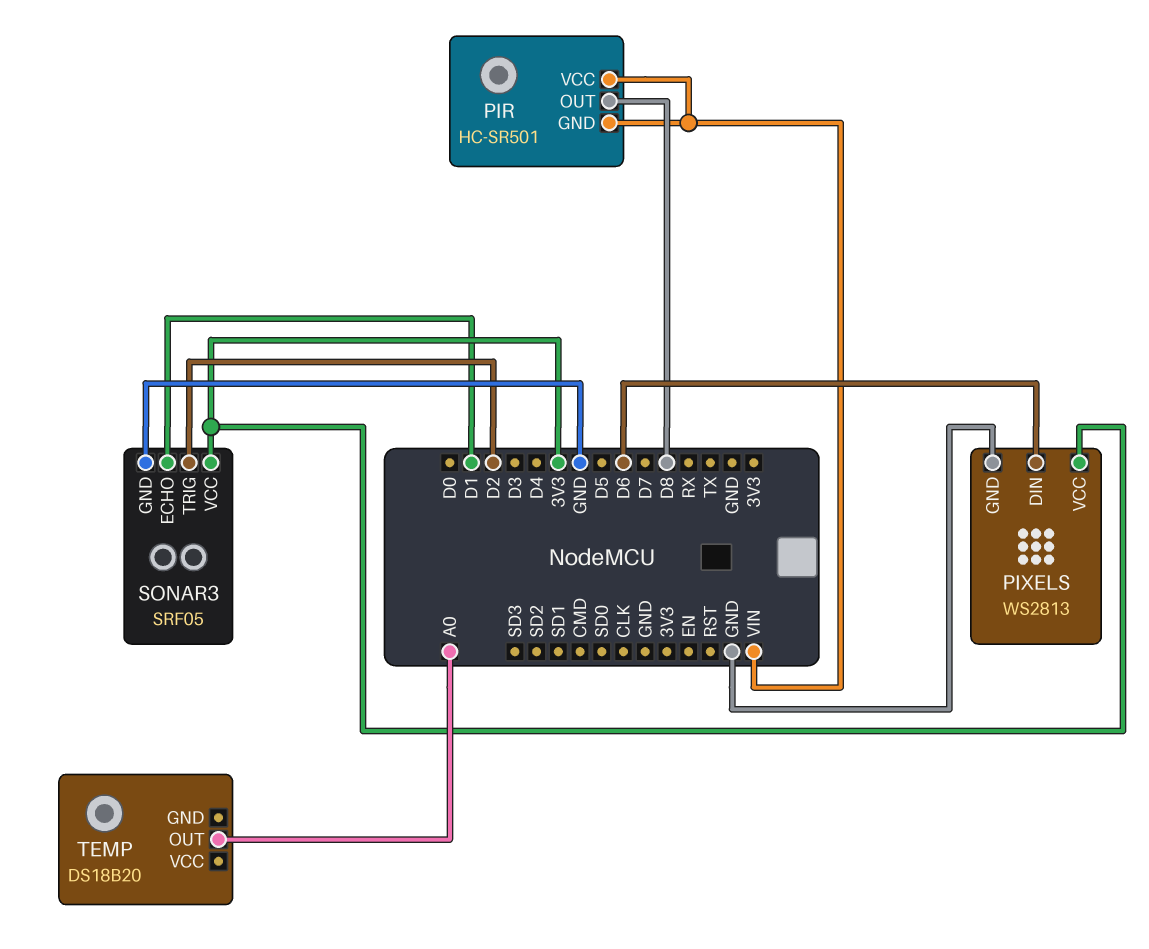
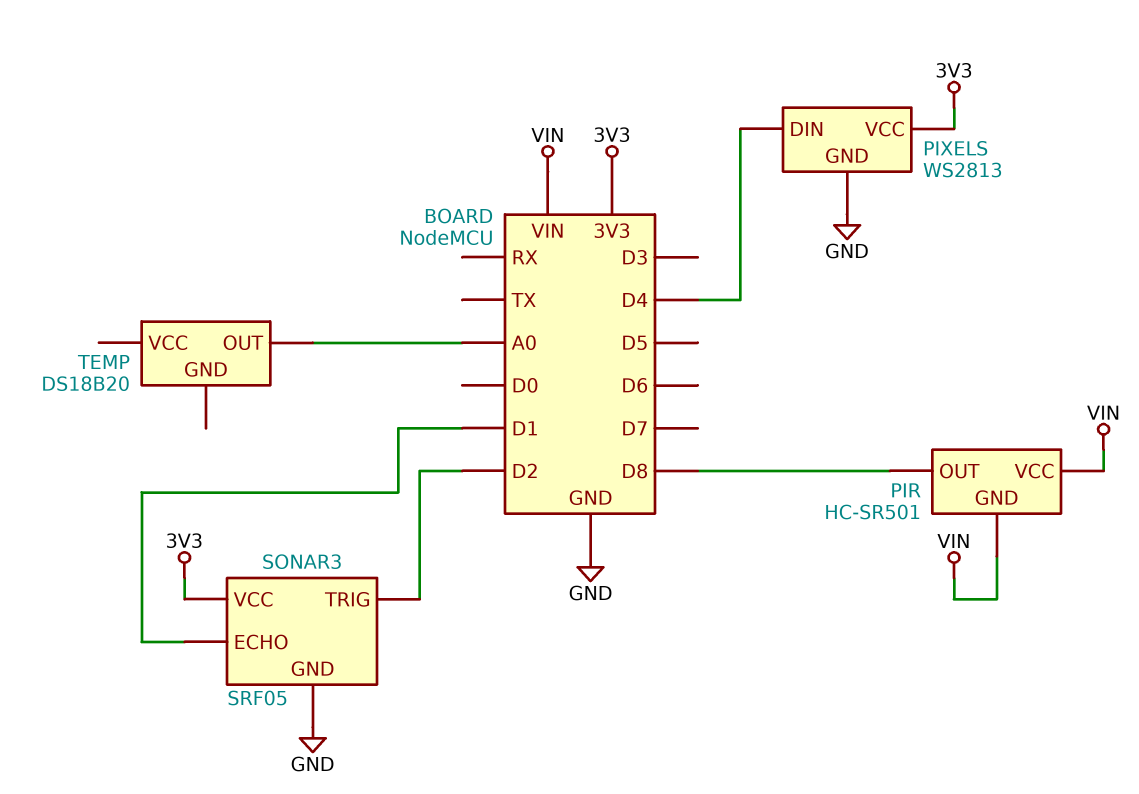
PIXELS pin DIN: D6 -> D4

